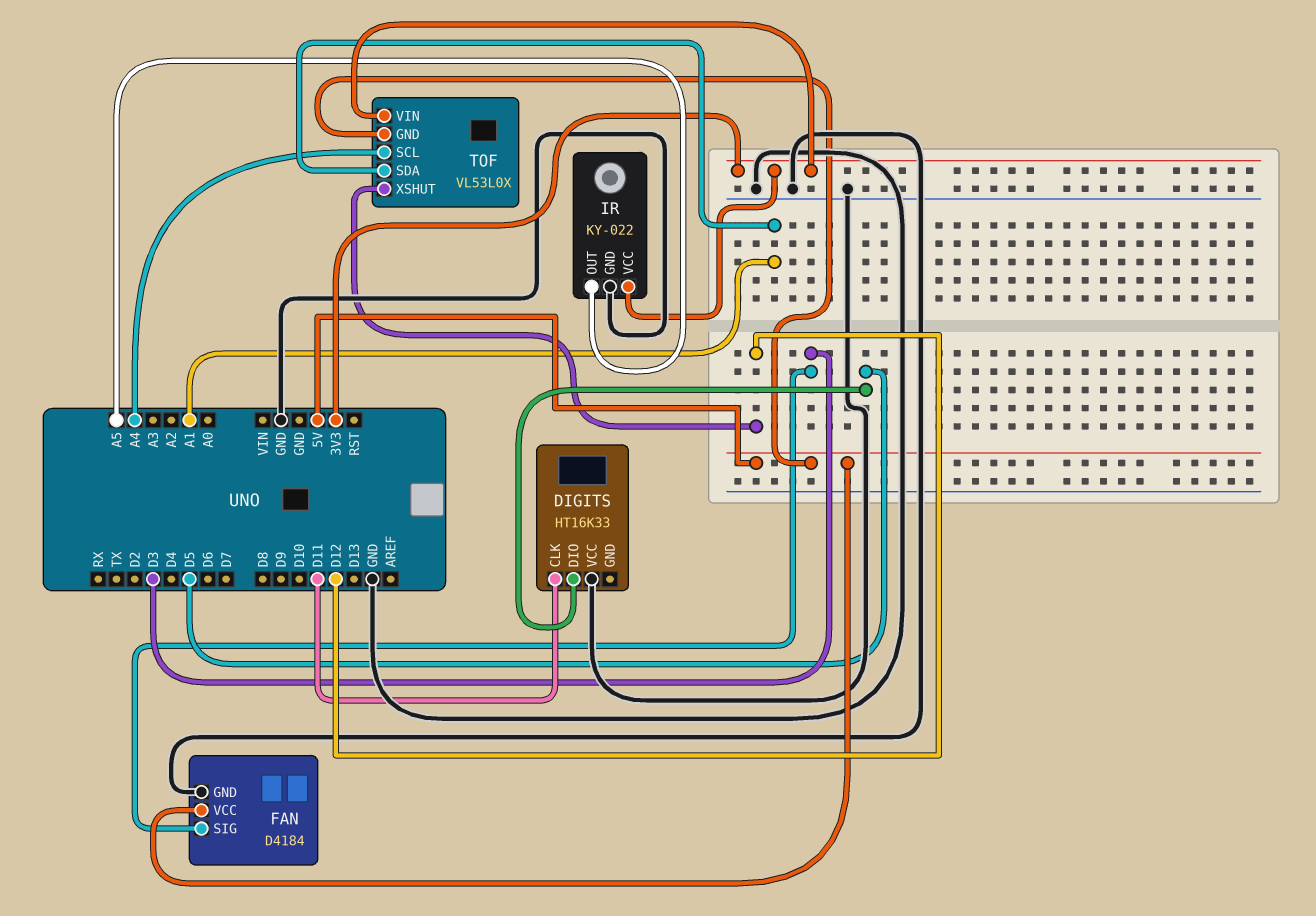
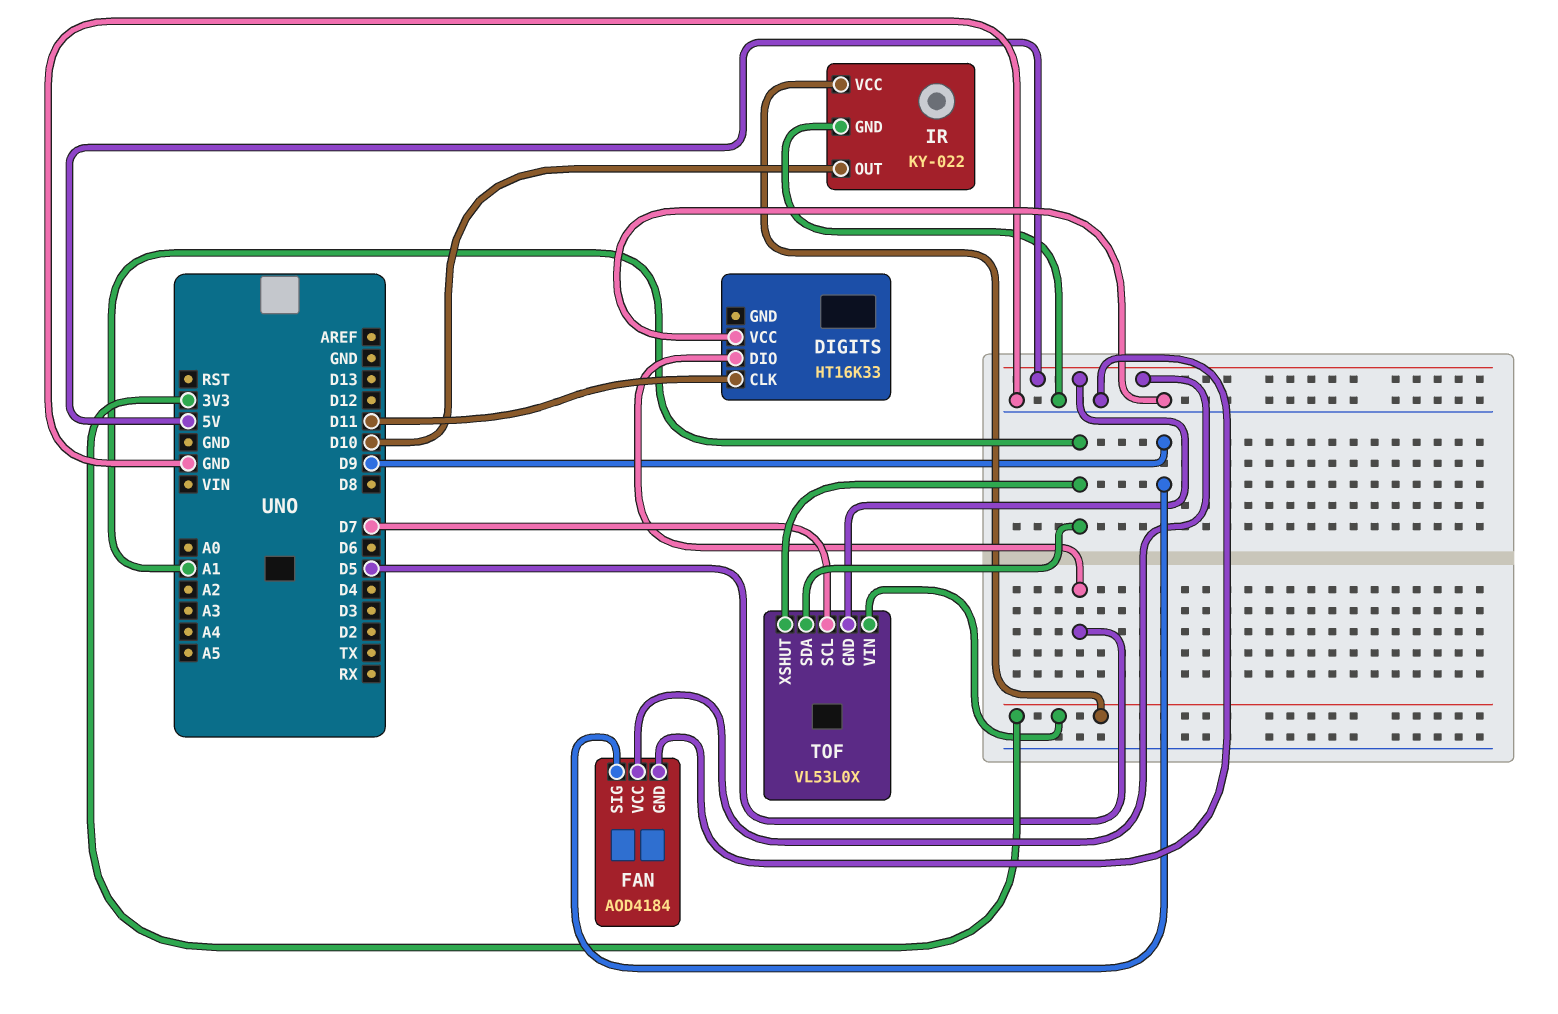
FAN: D4184 -> AOD4184
FAN pin SIG: D3 -> D9
IR pin OUT: A5 -> D10
TOF pin SCL: A4 -> D7
TOF pin XSHUT: D12 -> A1

